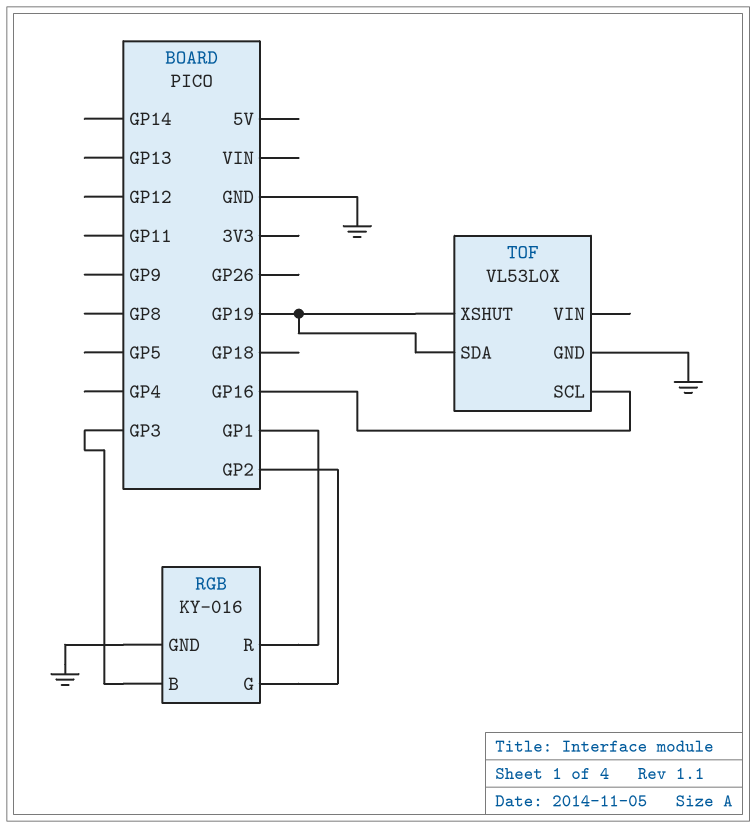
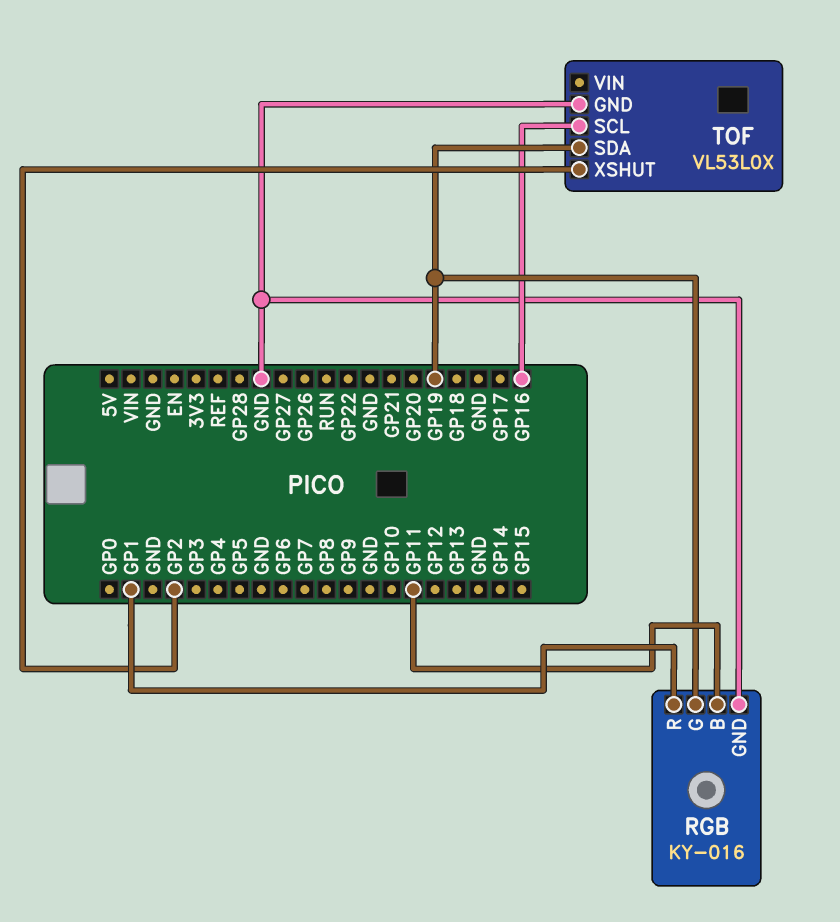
RGB pin B: GP3 -> GP11
RGB pin G: GP2 -> GP19
TOF pin XSHUT: GP19 -> GP2

